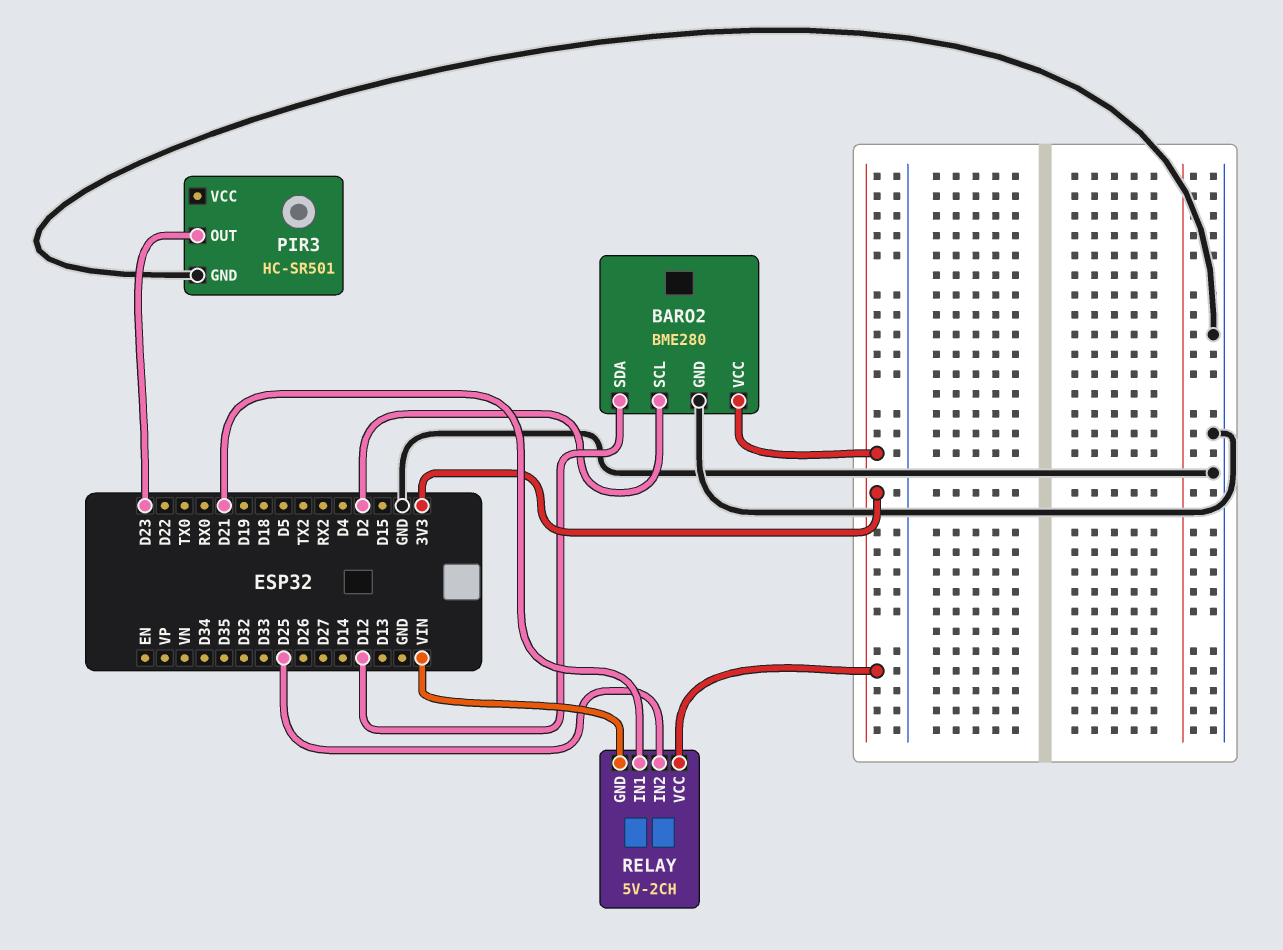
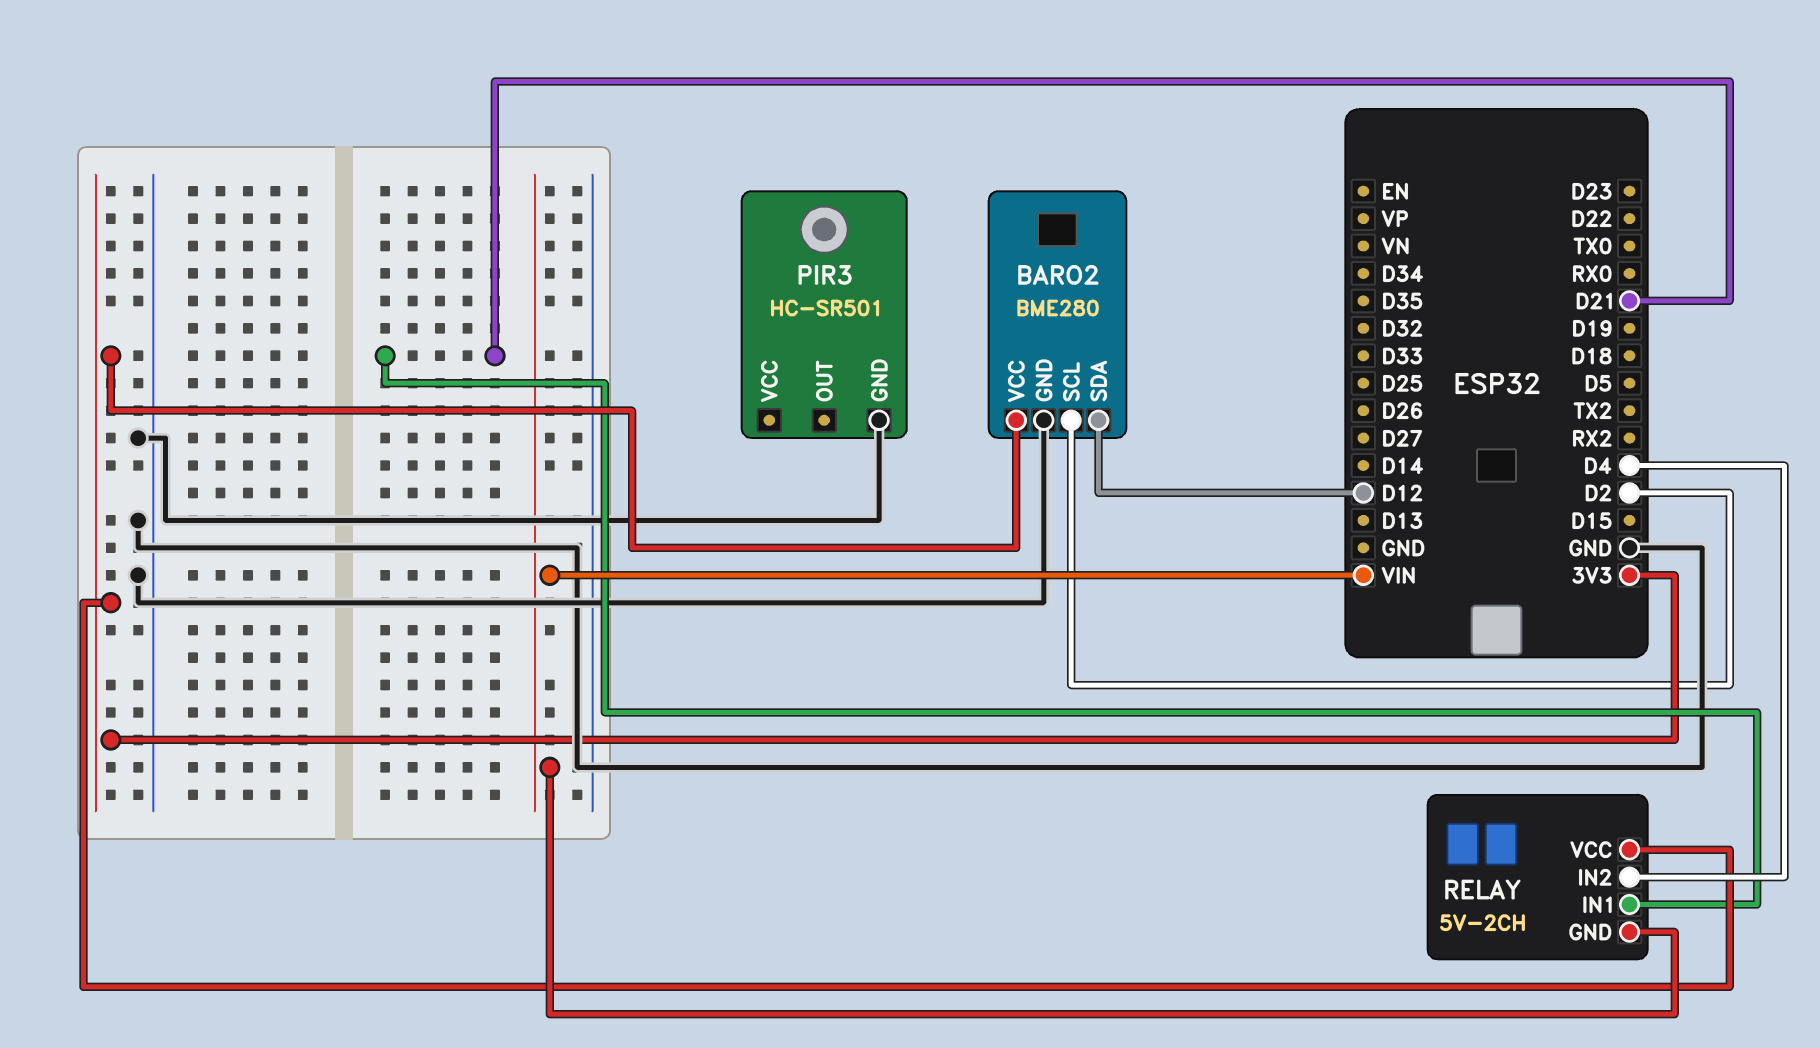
PIR3 pin OUT: D23 -> none
RELAY pin IN2: D25 -> D4

